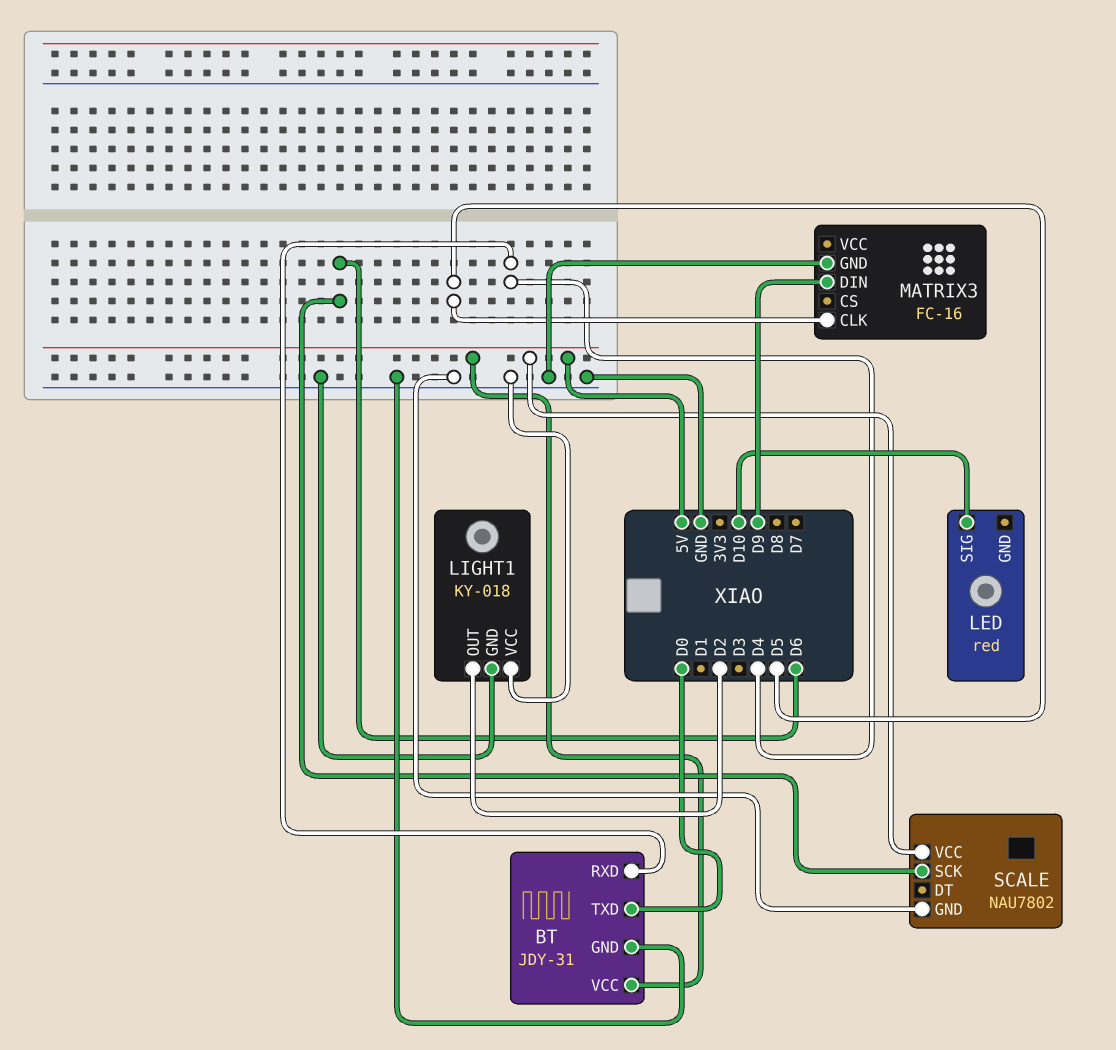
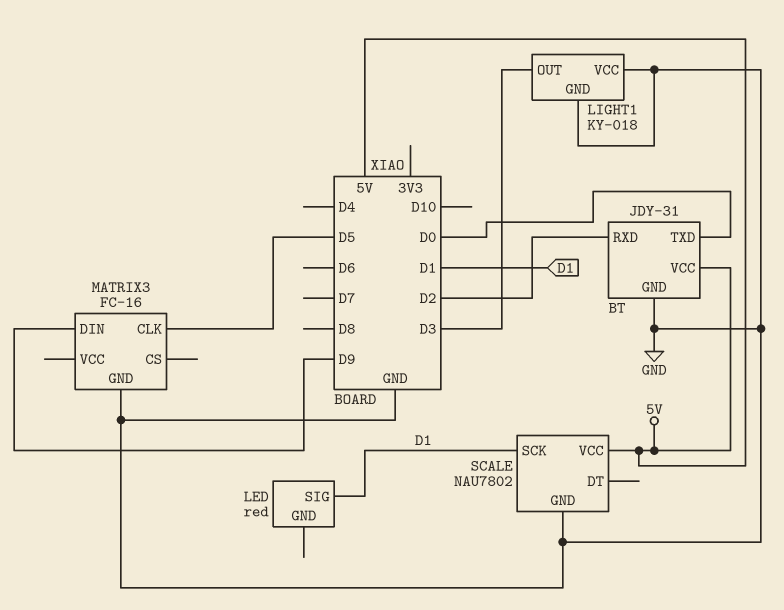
BT pin RXD: D4 -> D2
LED pin SIG: D10 -> D1
LIGHT1 pin OUT: D2 -> D3
SCALE pin SCK: D6 -> D1

